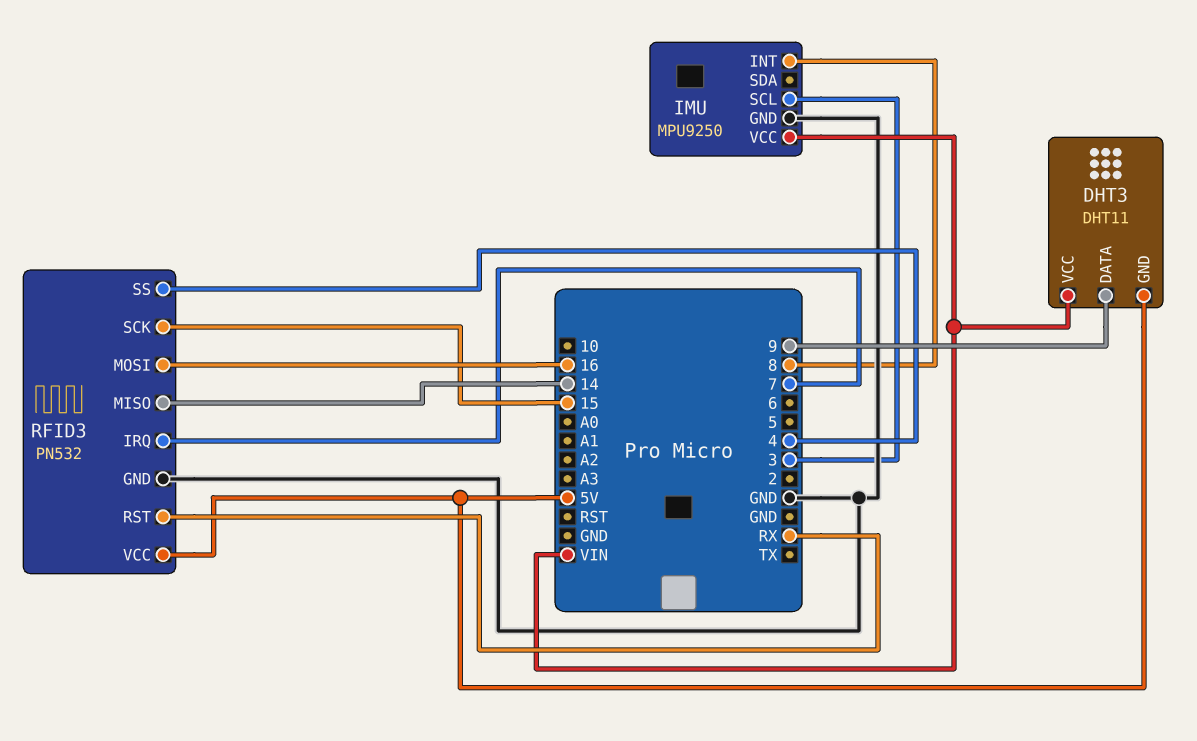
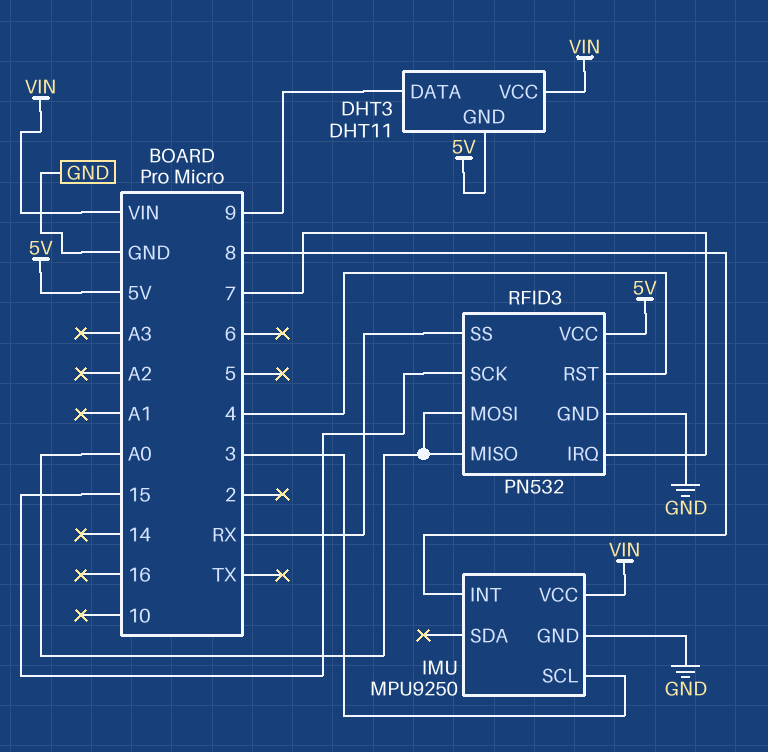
RFID3 pin MISO: 14 -> A0
RFID3 pin MOSI: 16 -> A0
RFID3 pin RST: RX -> 4
RFID3 pin SS: 4 -> RX

